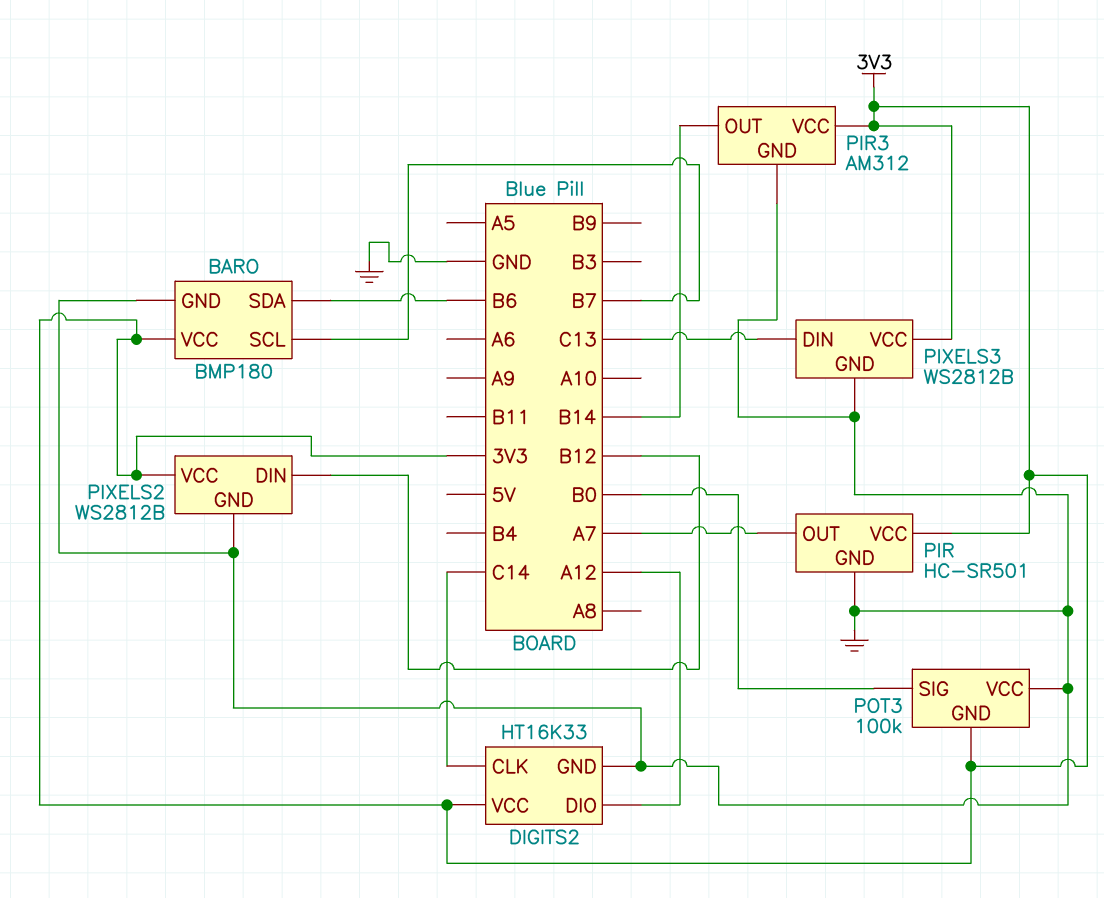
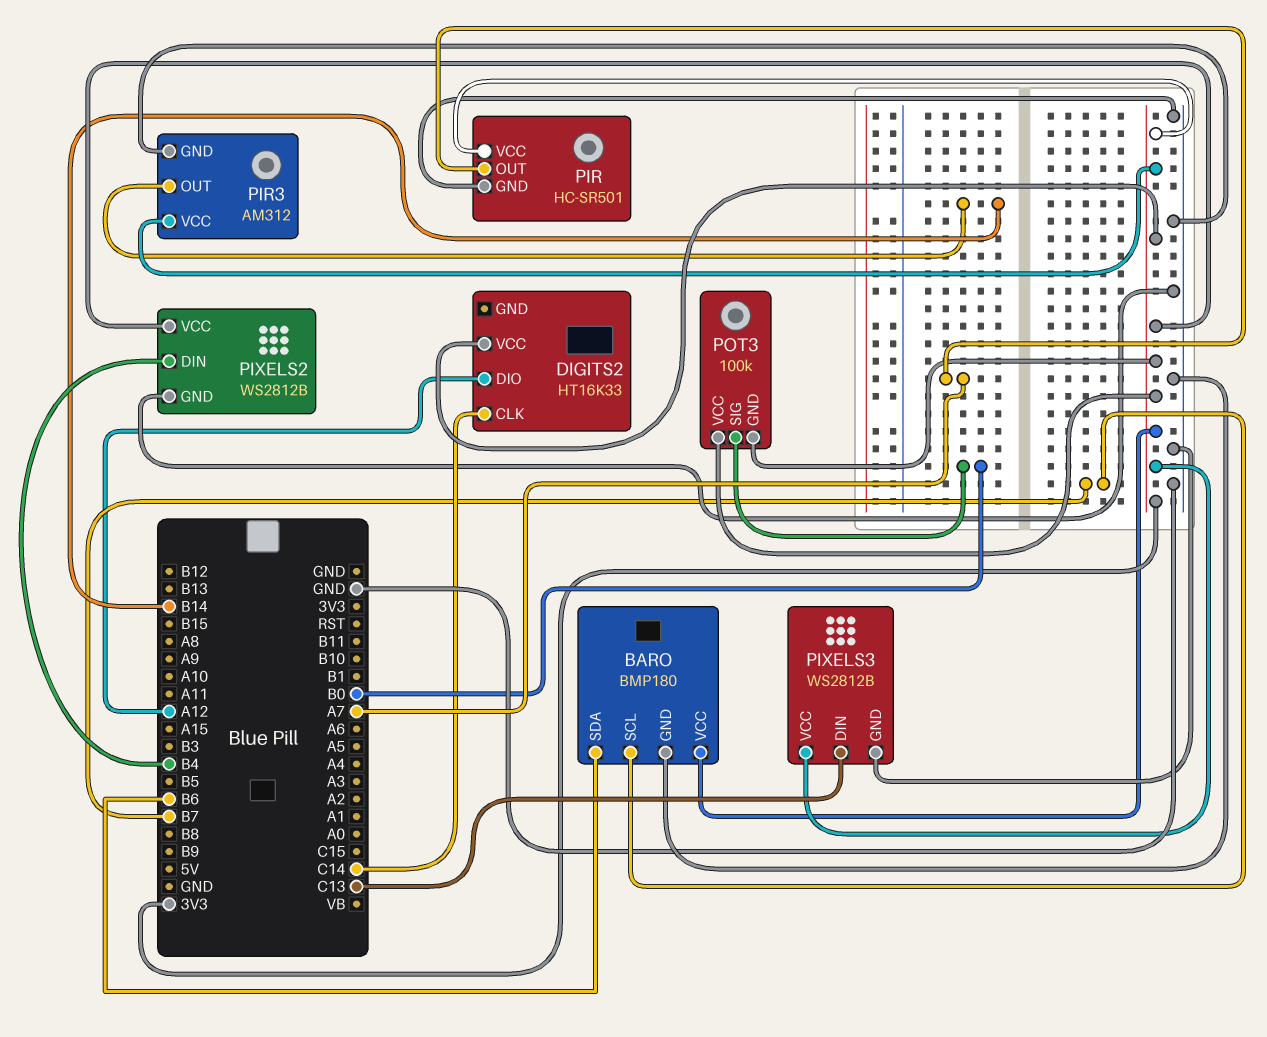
DIGITS2 pin GND: GND -> none
PIXELS2 pin DIN: B12 -> B4
POT3 pin VCC: GND -> 3V3

